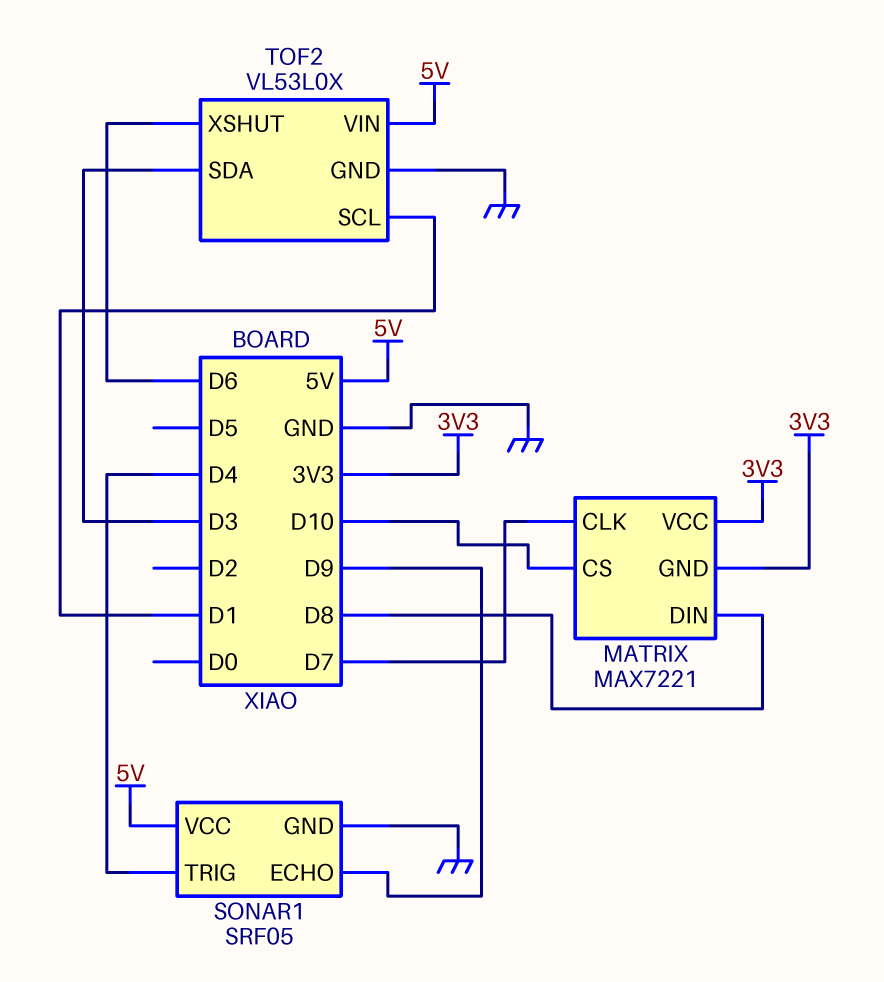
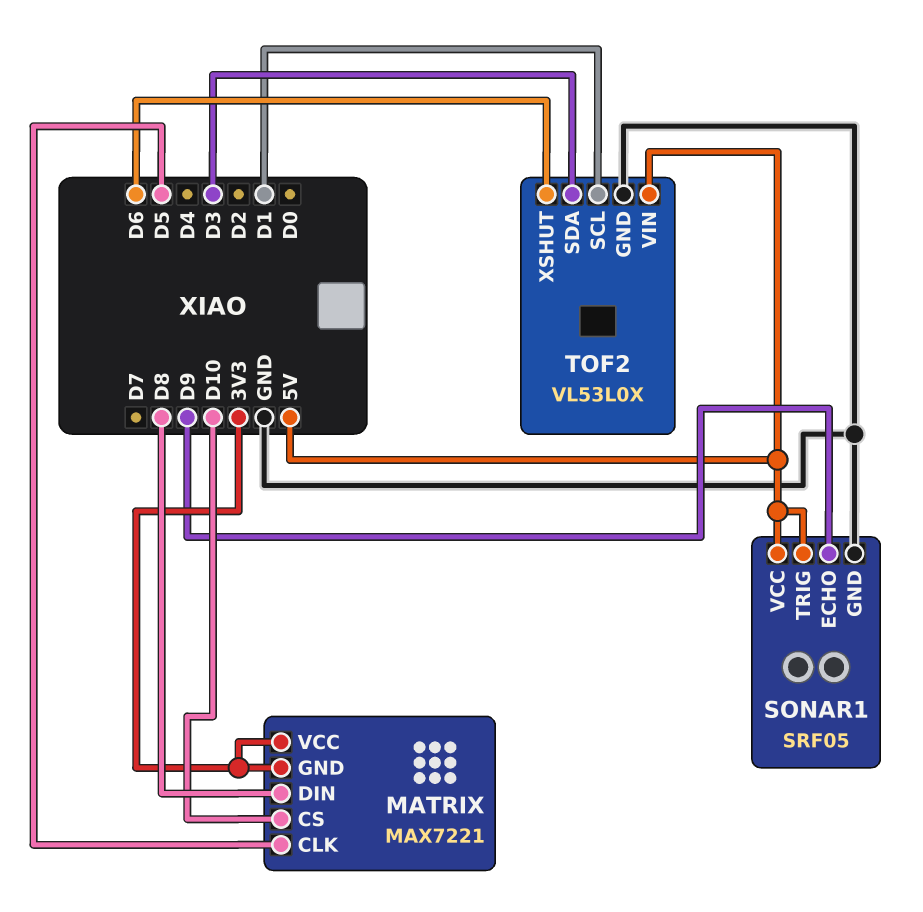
MATRIX pin CLK: D7 -> D5
SONAR1 pin TRIG: D4 -> 5V

